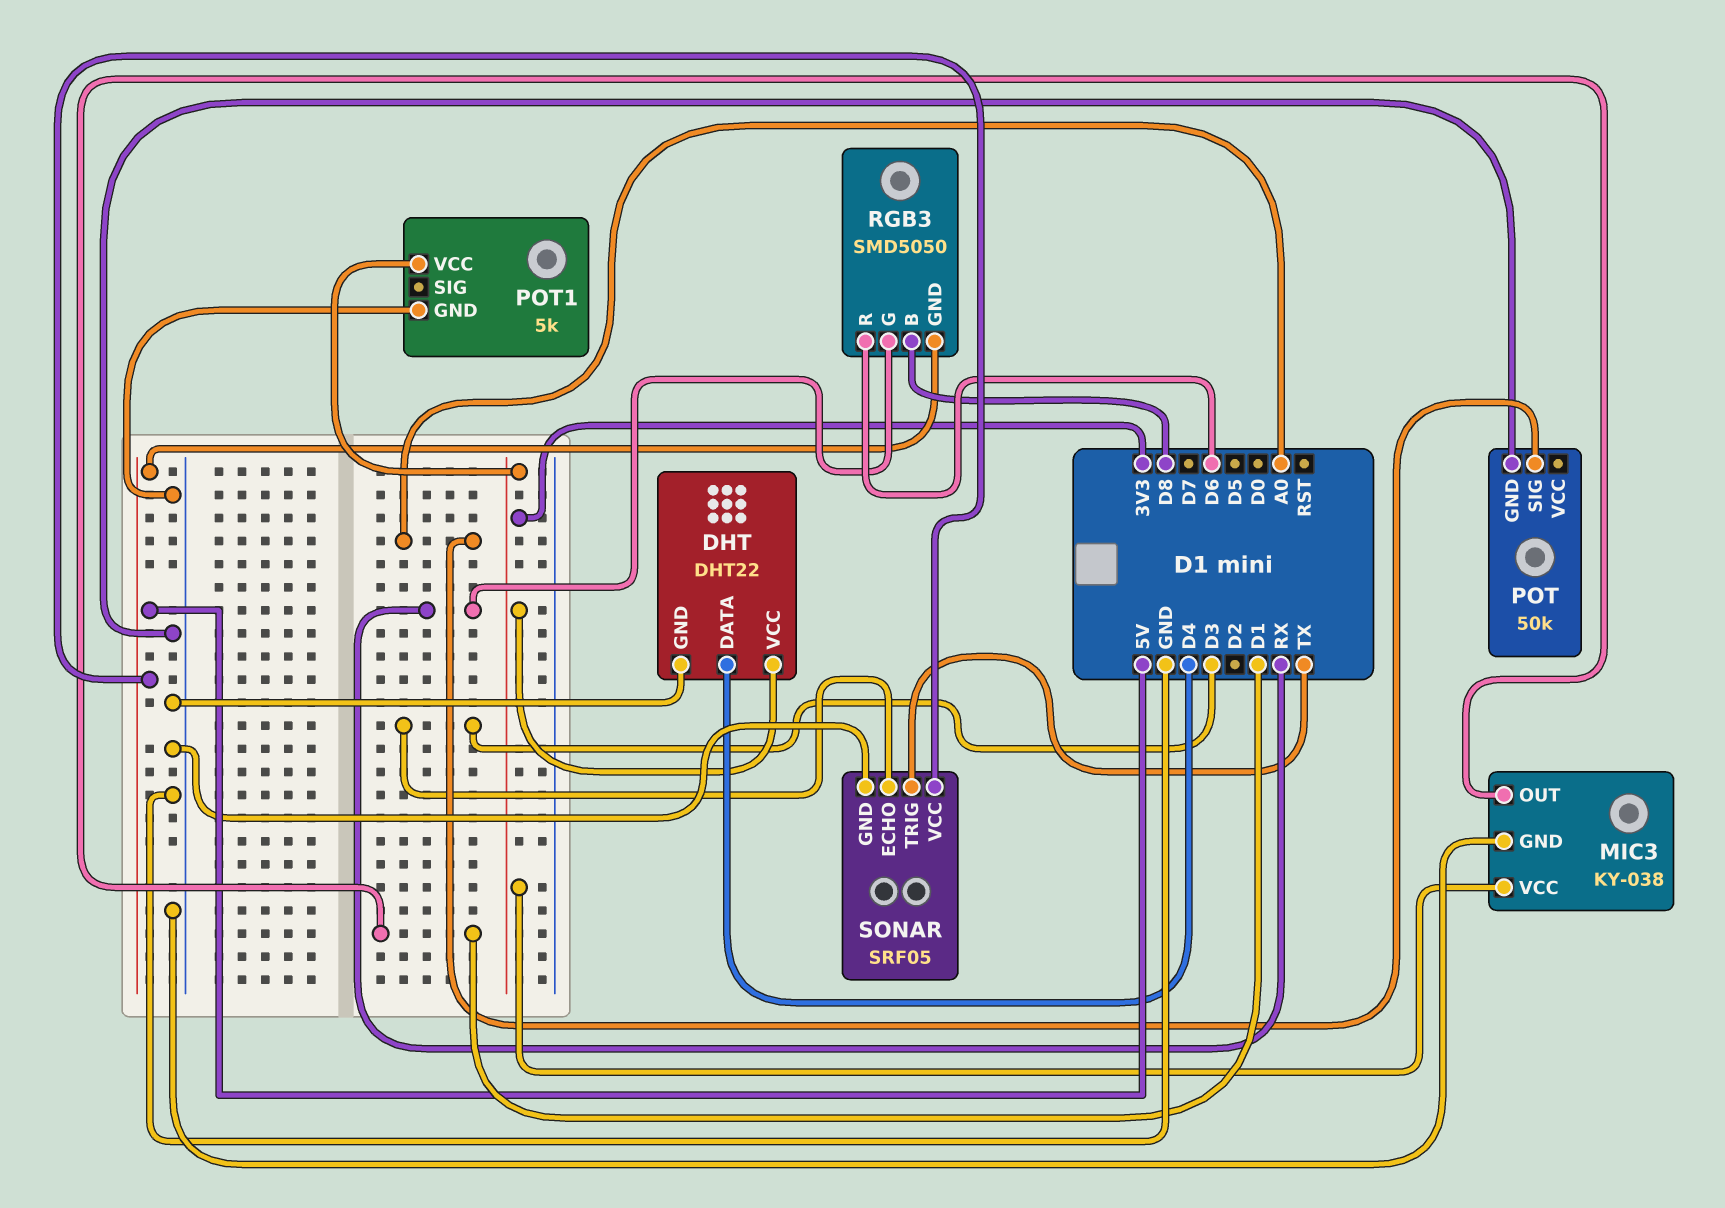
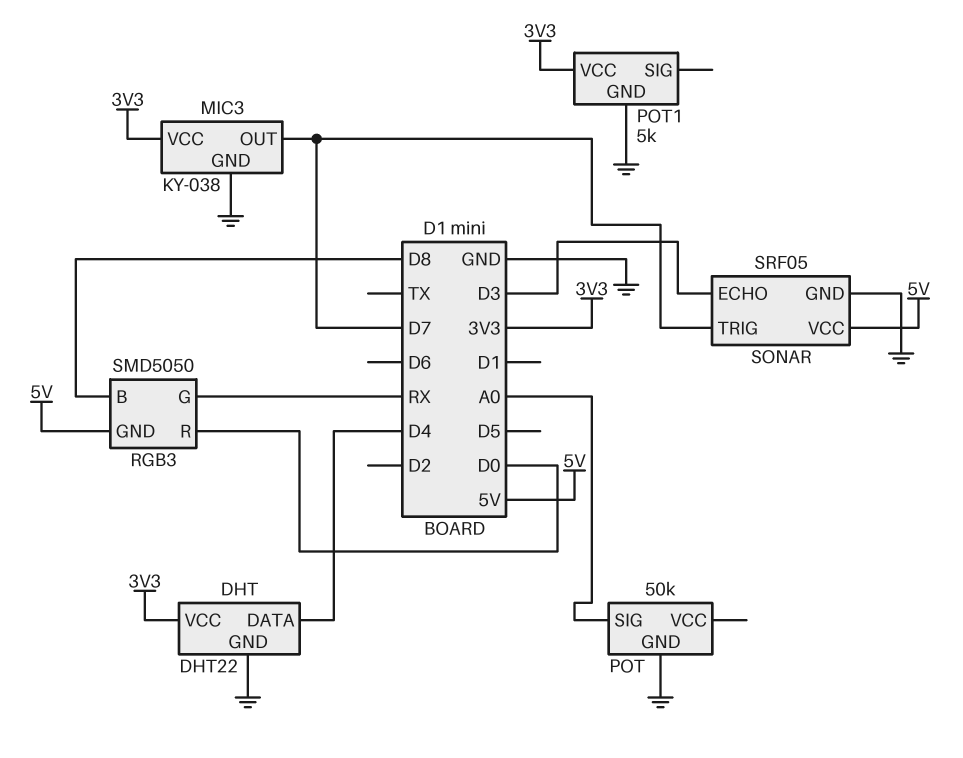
MIC3 pin OUT: D1 -> D7
RGB3 pin R: D6 -> D0
SONAR pin TRIG: TX -> D7

